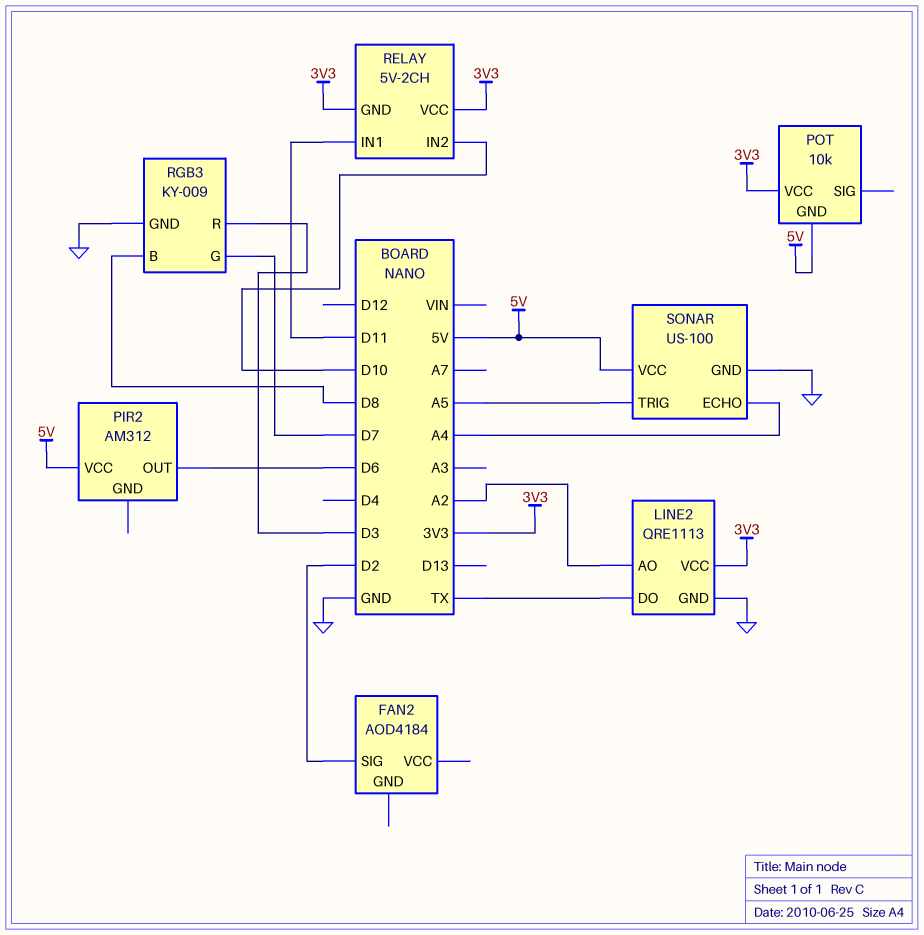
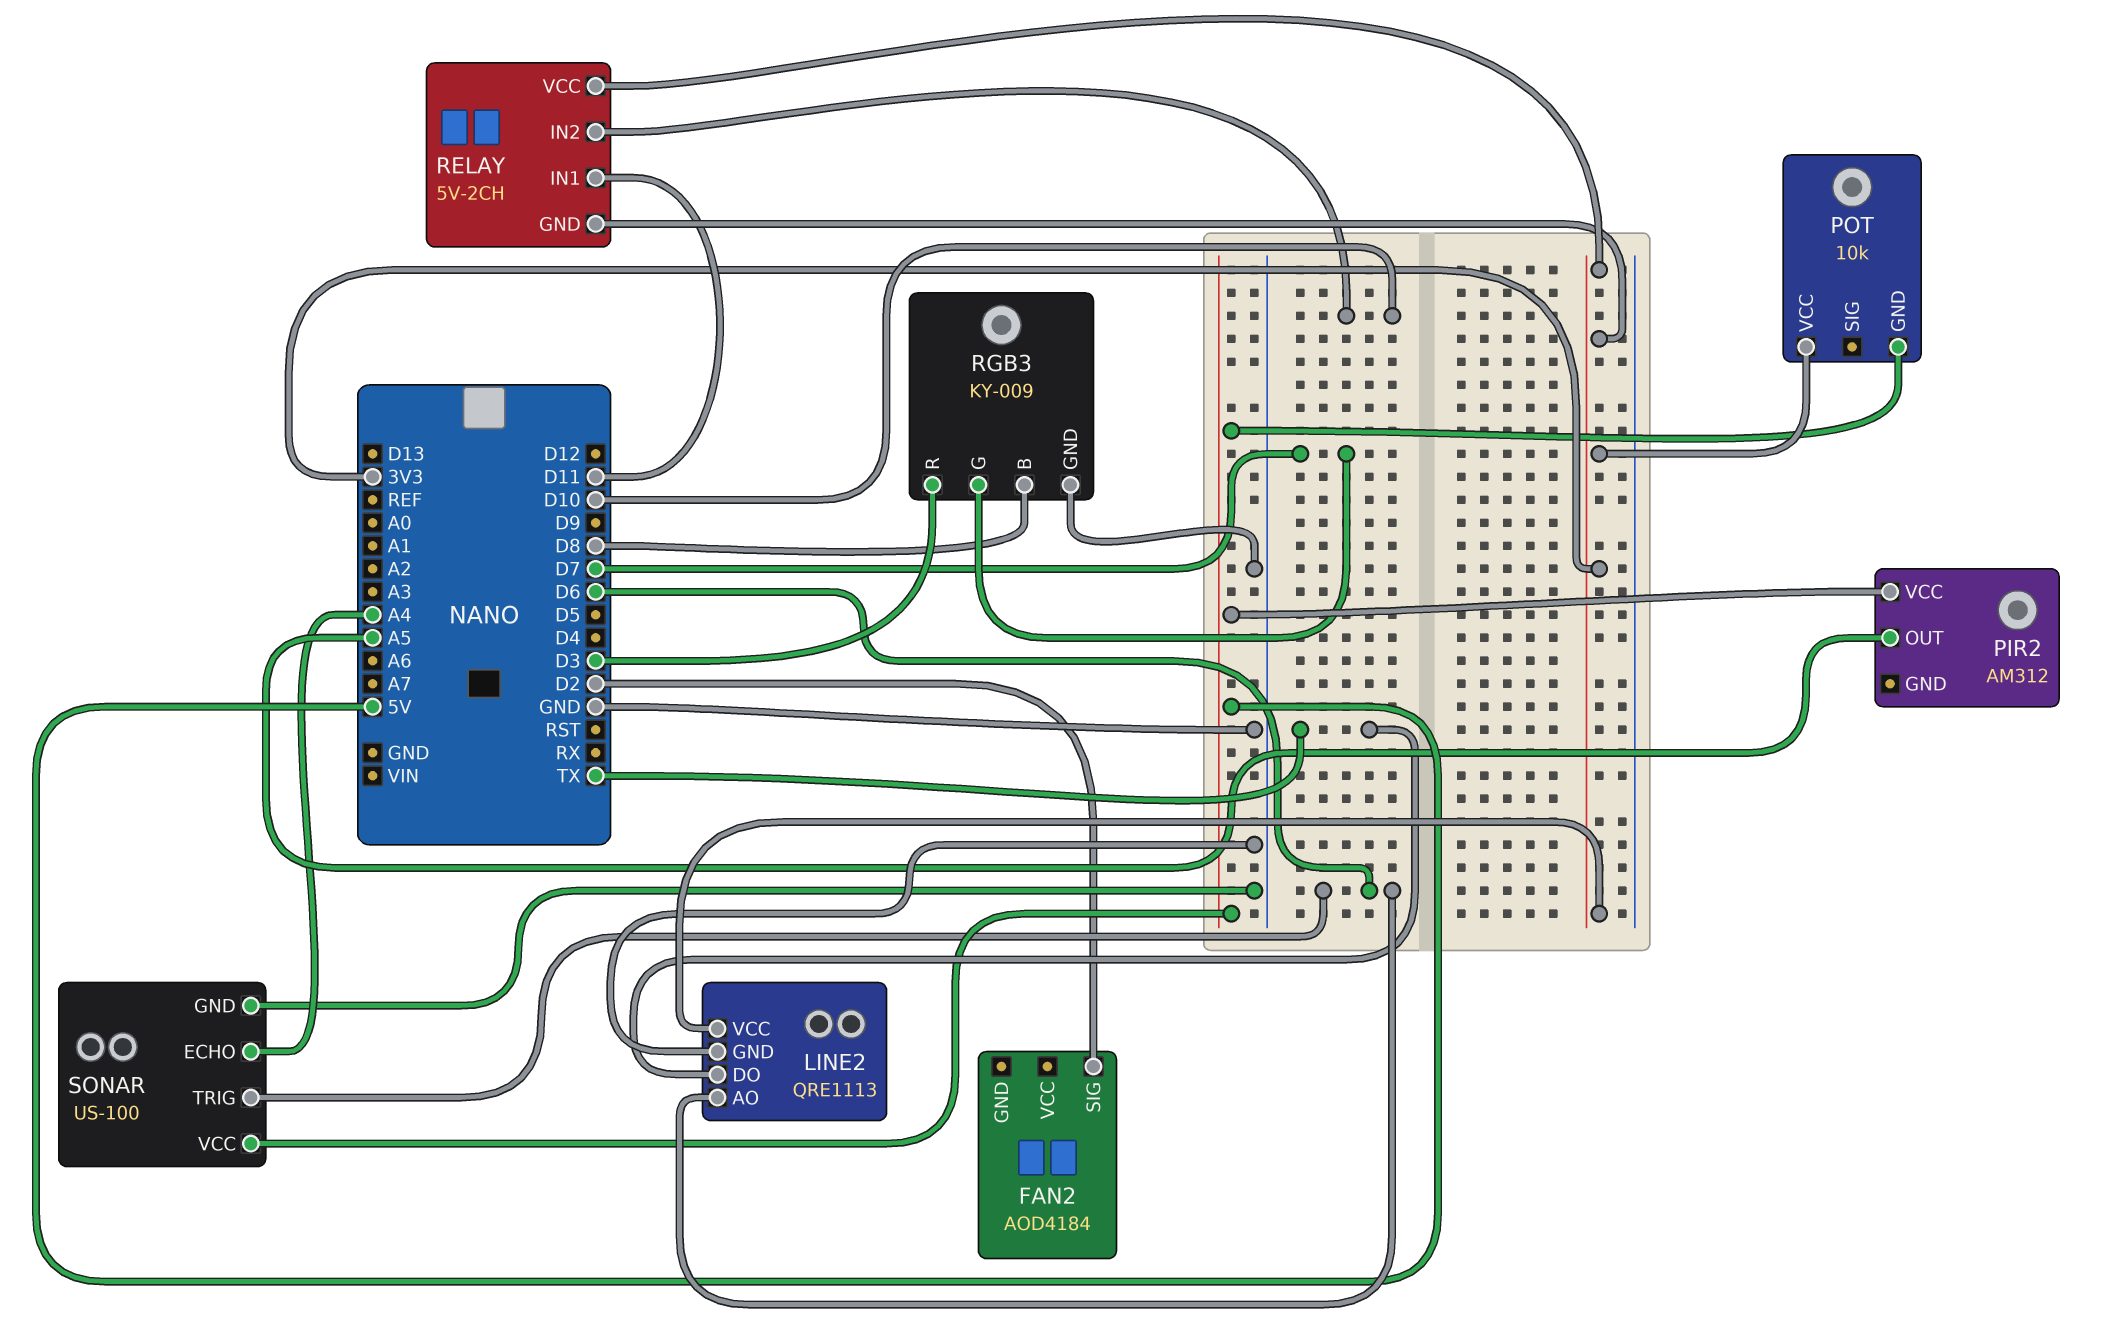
LINE2 pin AO: A2 -> D6
PIR2 pin OUT: D6 -> A5
SONAR pin TRIG: A5 -> D6

